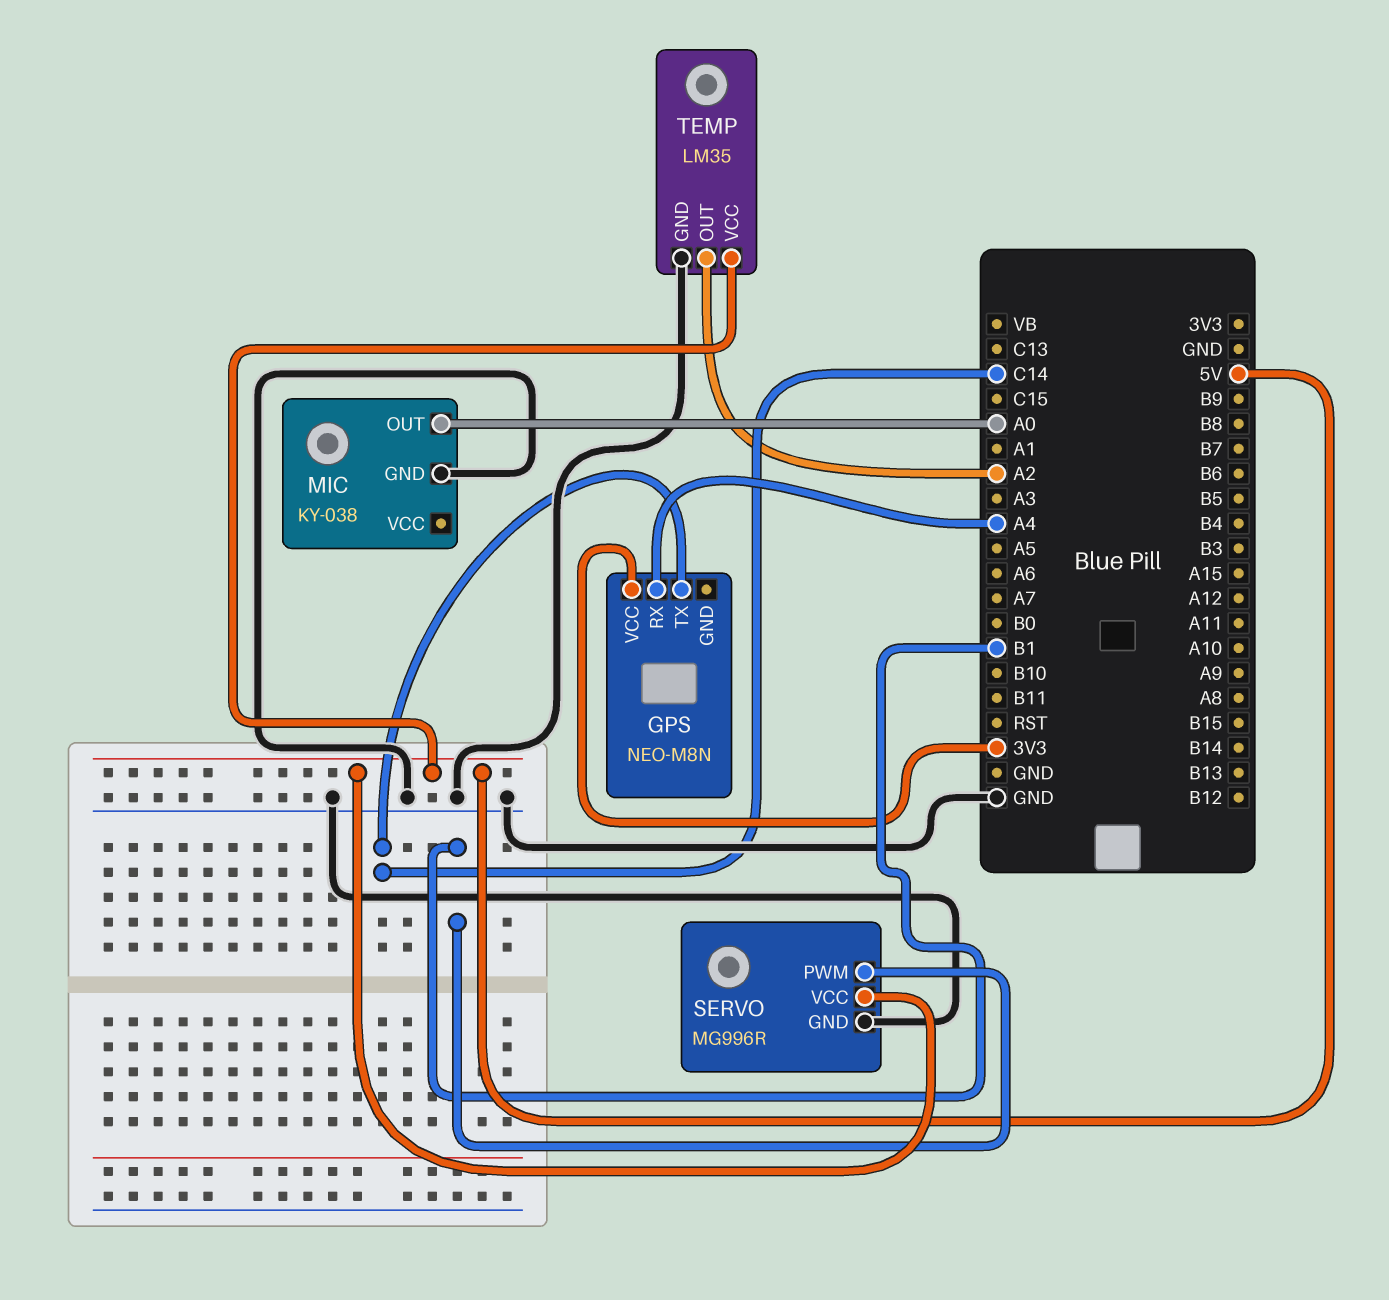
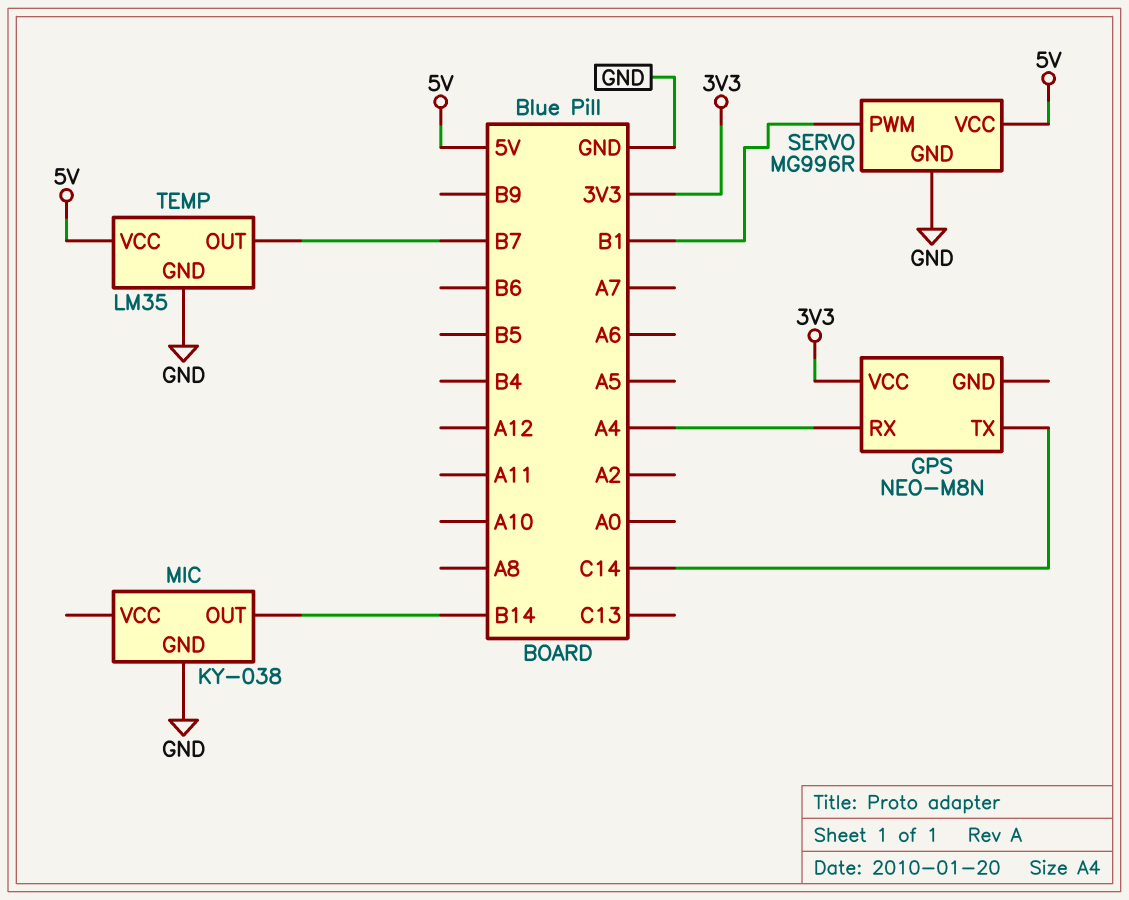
MIC pin OUT: A0 -> B14
TEMP pin OUT: A2 -> B7

